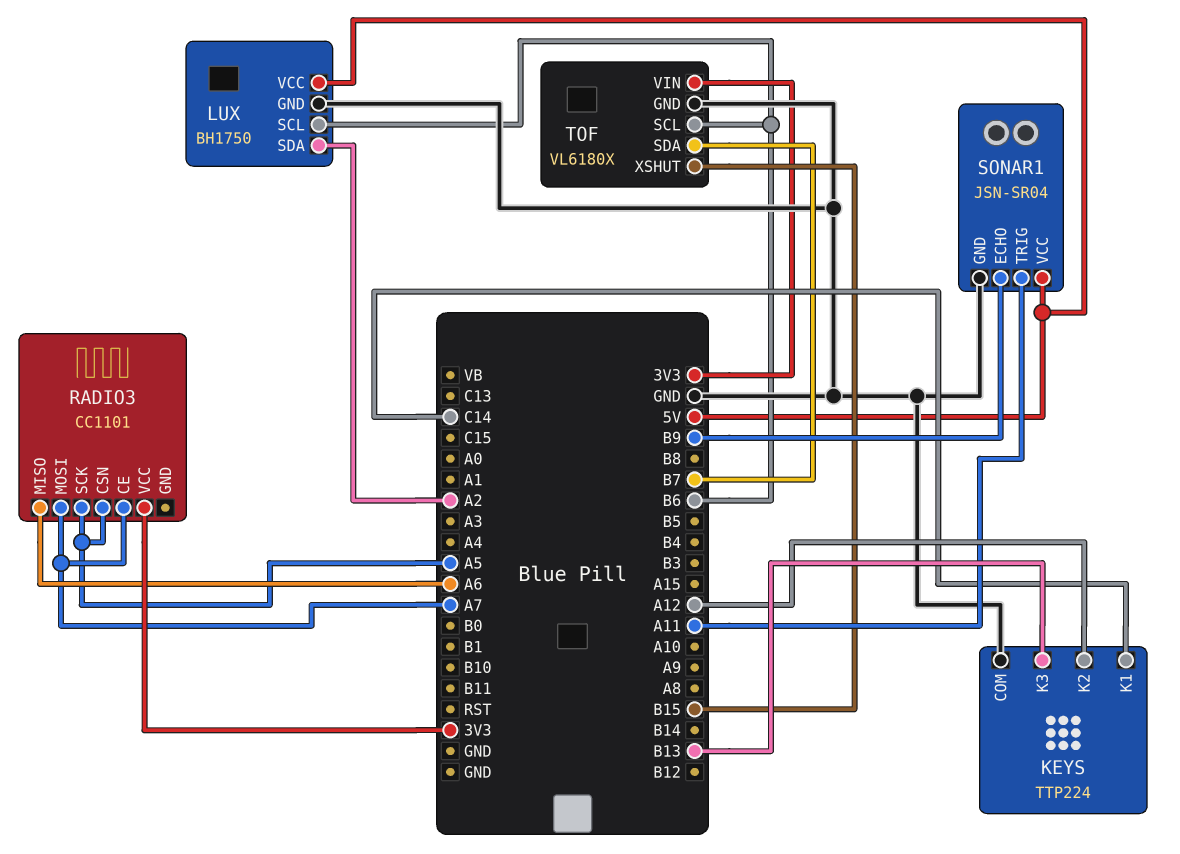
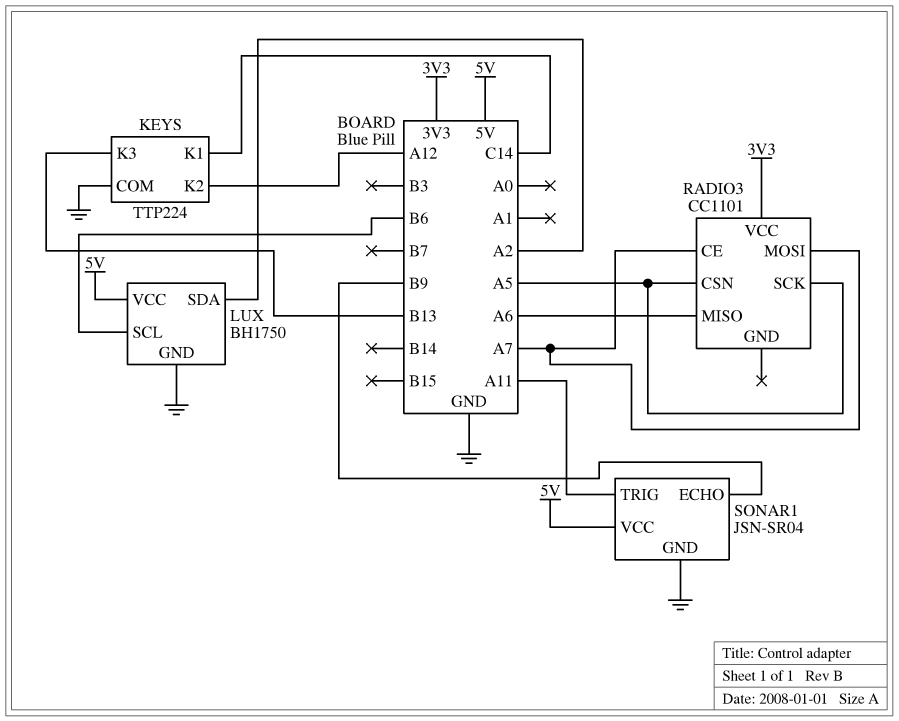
TOF: VL6180X -> none
TOF pin GND: GND -> none
TOF pin SCL: B6 -> none
TOF pin SDA: B7 -> none
TOF pin VIN: 3V3 -> none
TOF pin XSHUT: B15 -> none

